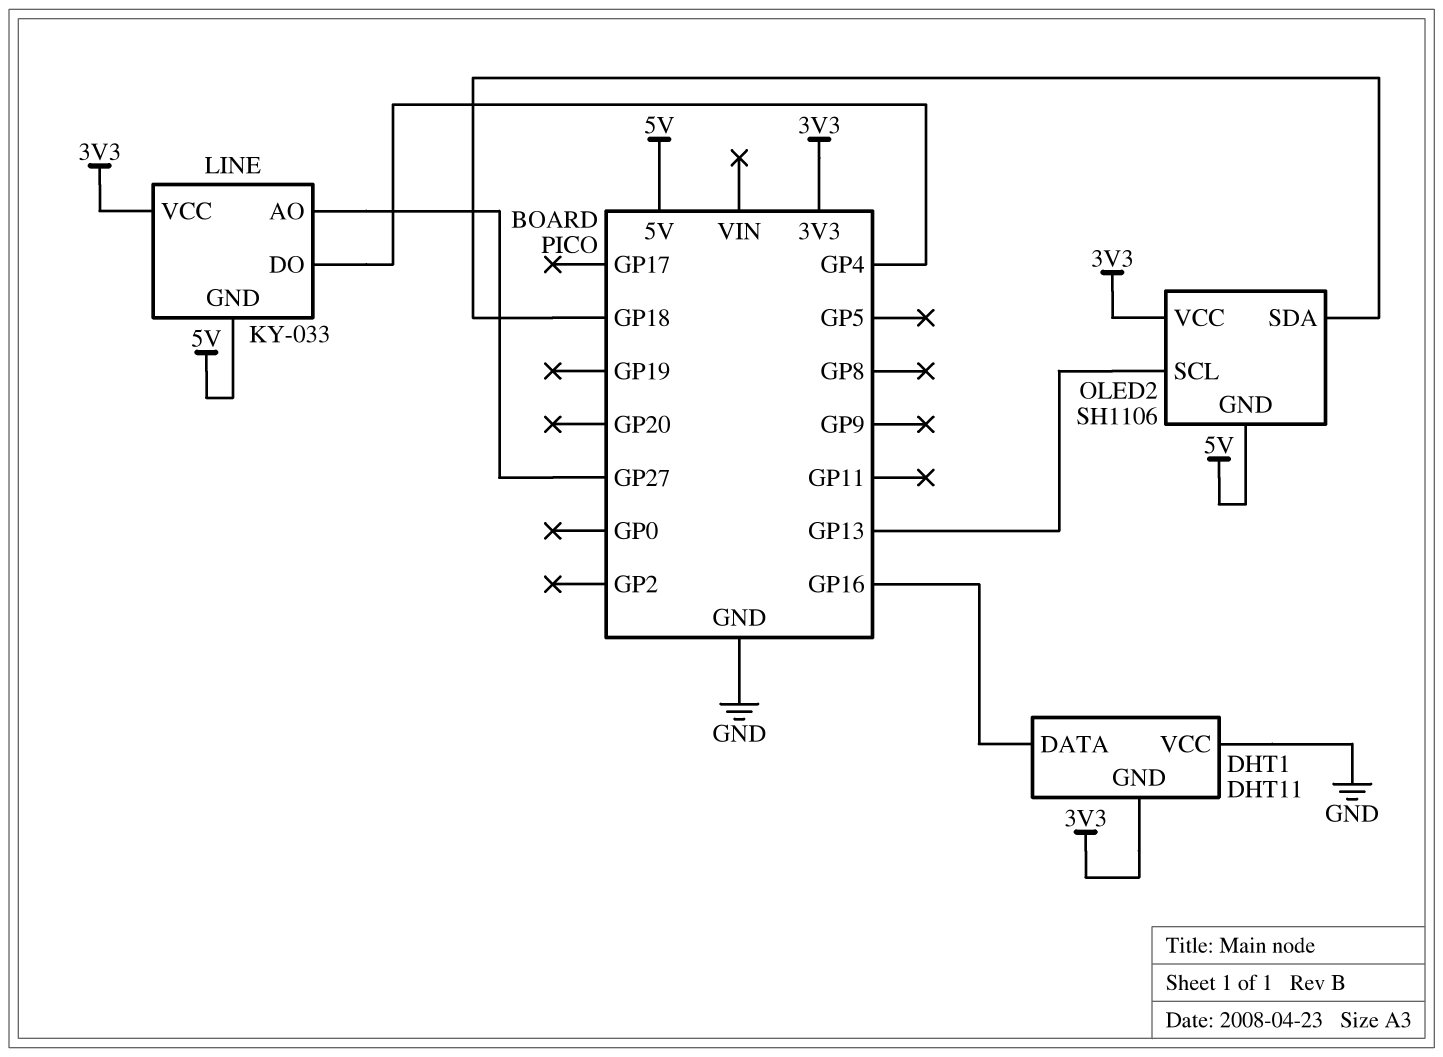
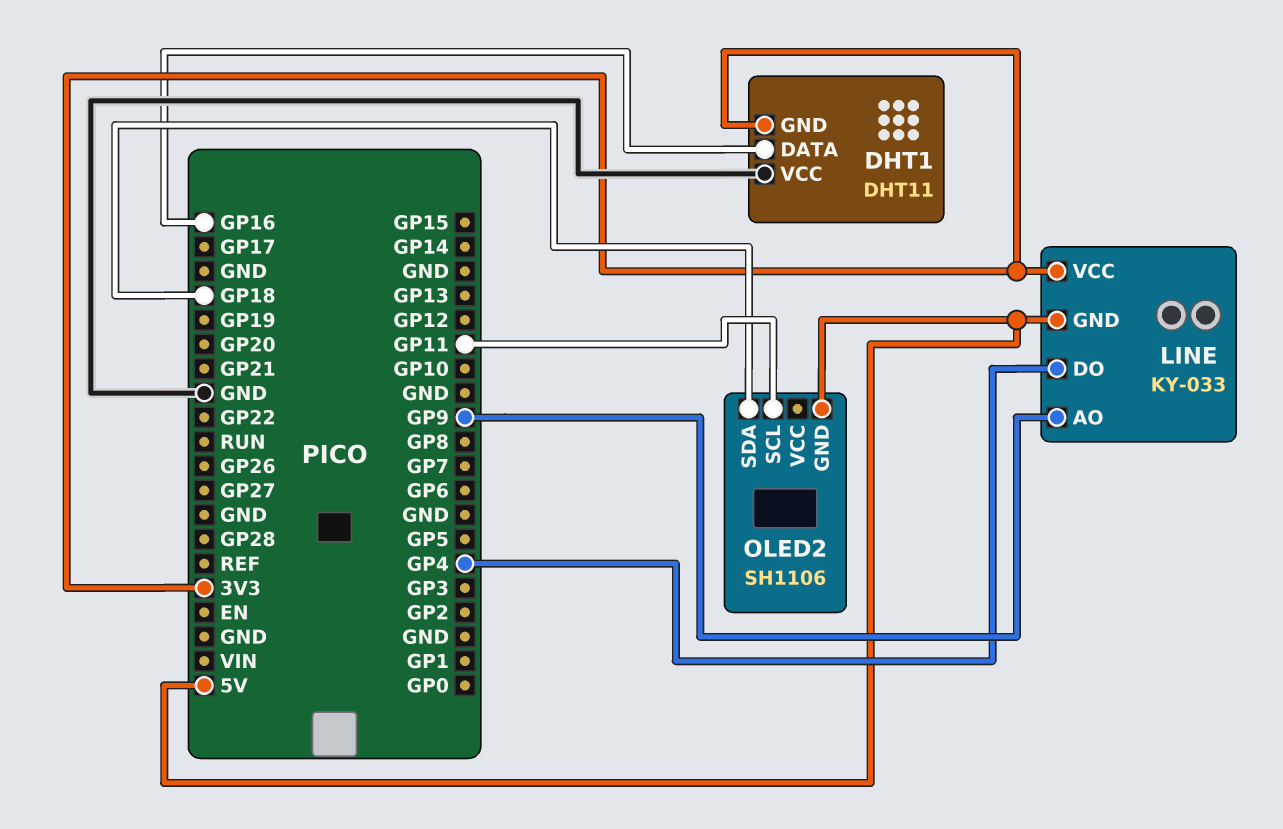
LINE pin AO: GP27 -> GP9
OLED2 pin SCL: GP13 -> GP11
OLED2 pin VCC: 3V3 -> none

